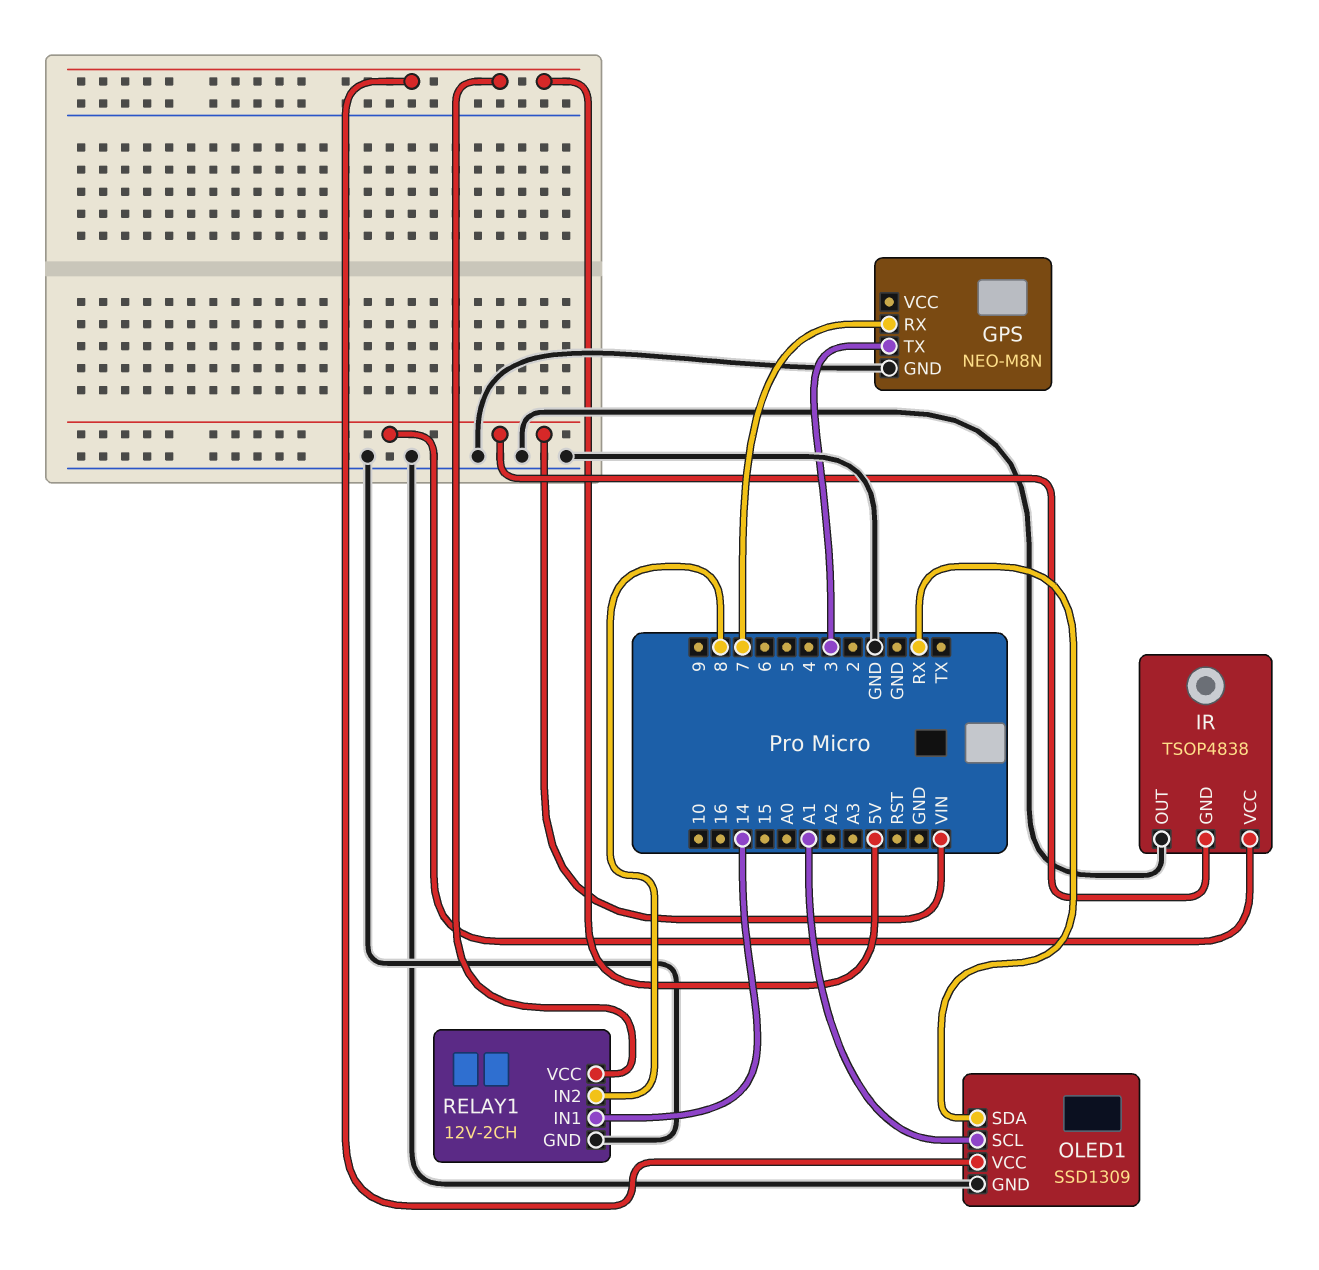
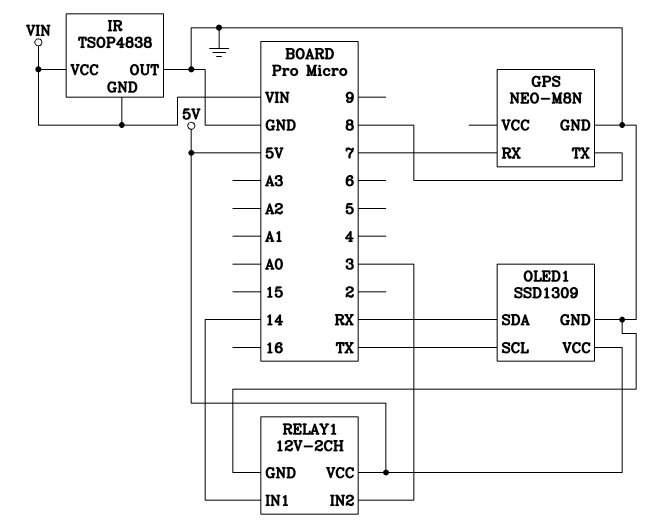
GPS pin TX: 3 -> 8
OLED1 pin SCL: A1 -> TX
RELAY1 pin IN2: 8 -> 3

